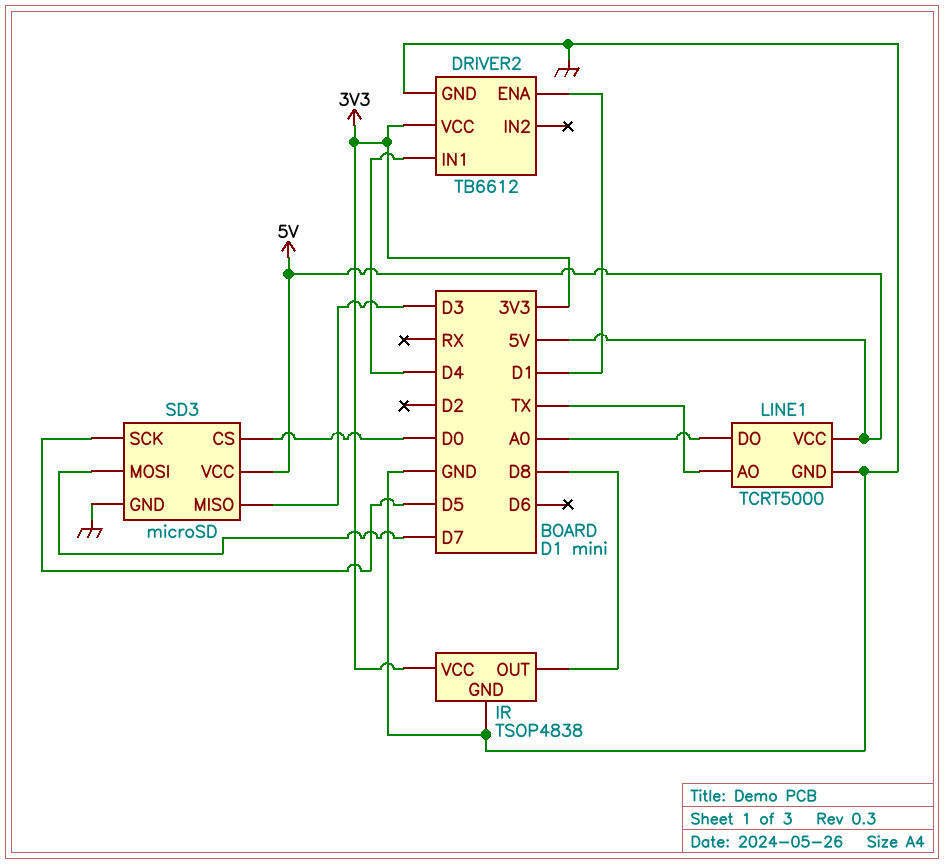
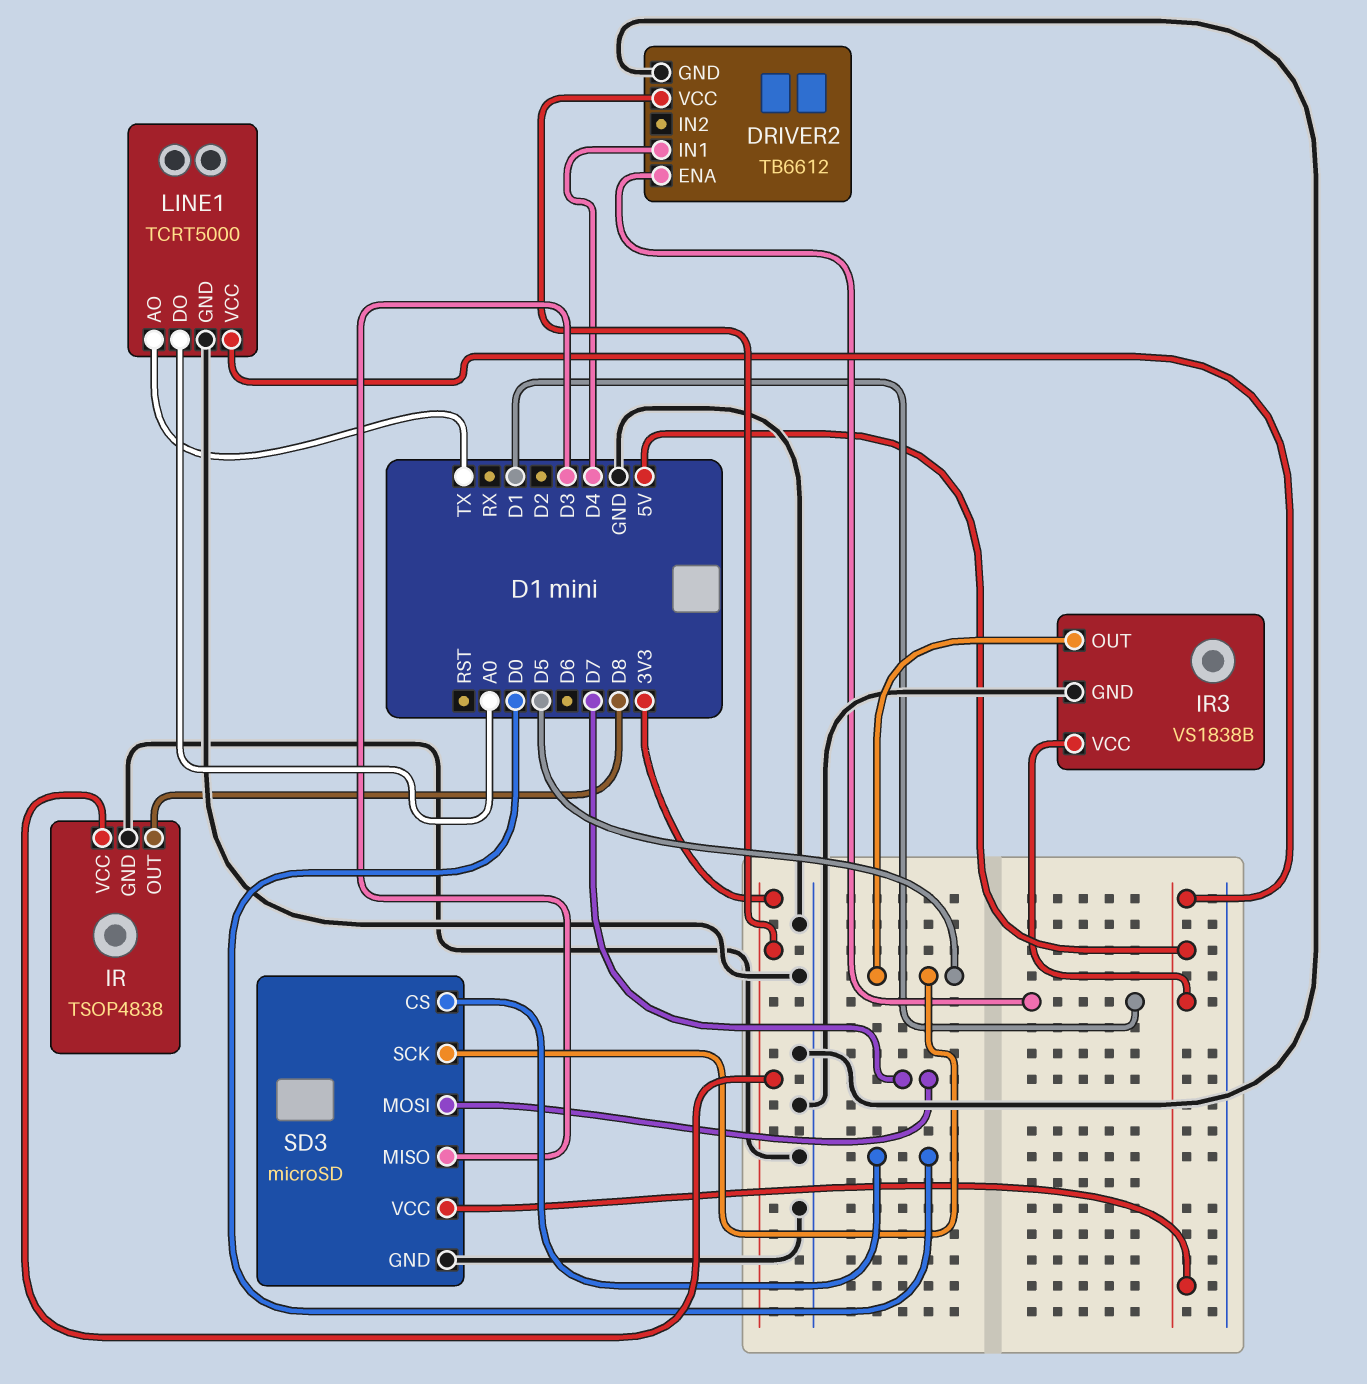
IR3: none -> VS1838B
IR3 pin GND: none -> GND
IR3 pin OUT: none -> D5
IR3 pin VCC: none -> 5V

